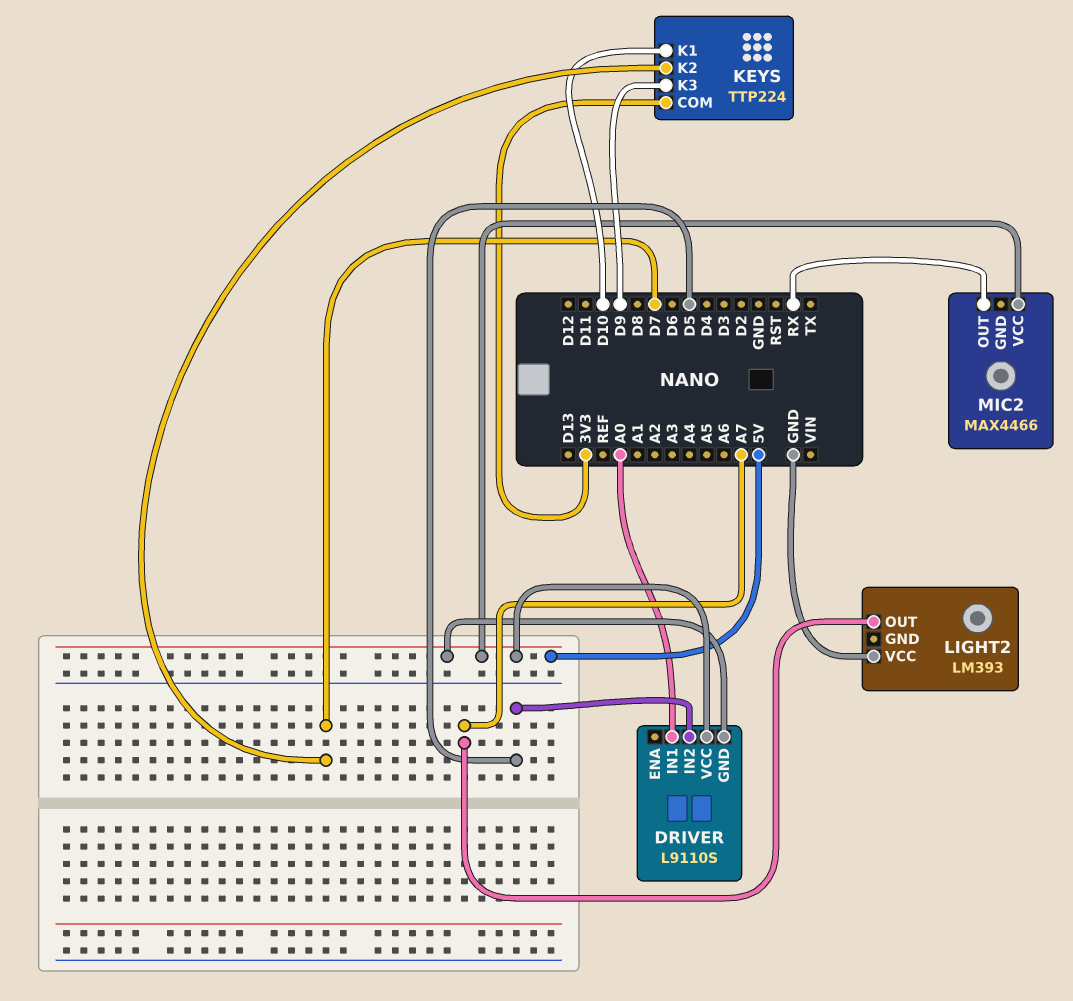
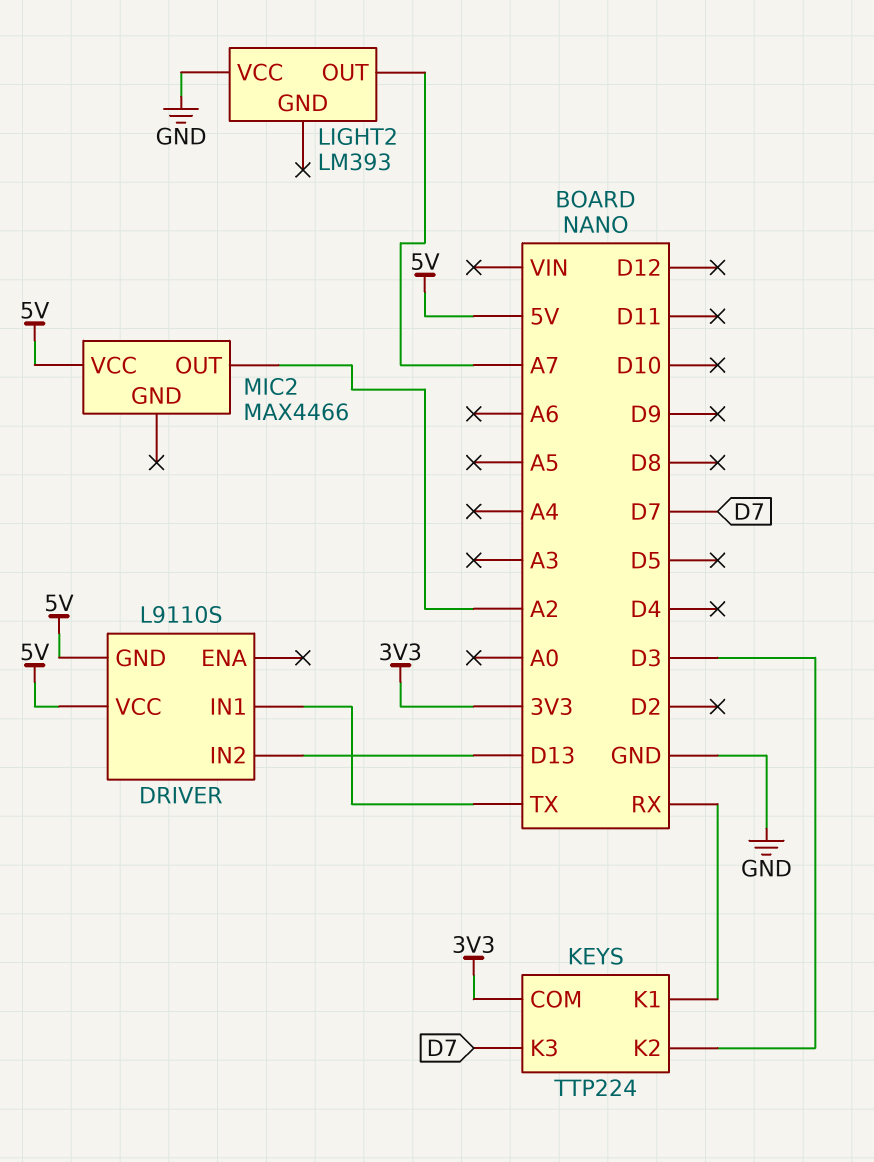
DRIVER pin IN1: A0 -> TX
DRIVER pin IN2: D5 -> D13
KEYS pin K1: D10 -> RX
KEYS pin K2: D7 -> D3
KEYS pin K3: D9 -> D7
MIC2 pin OUT: RX -> A2

